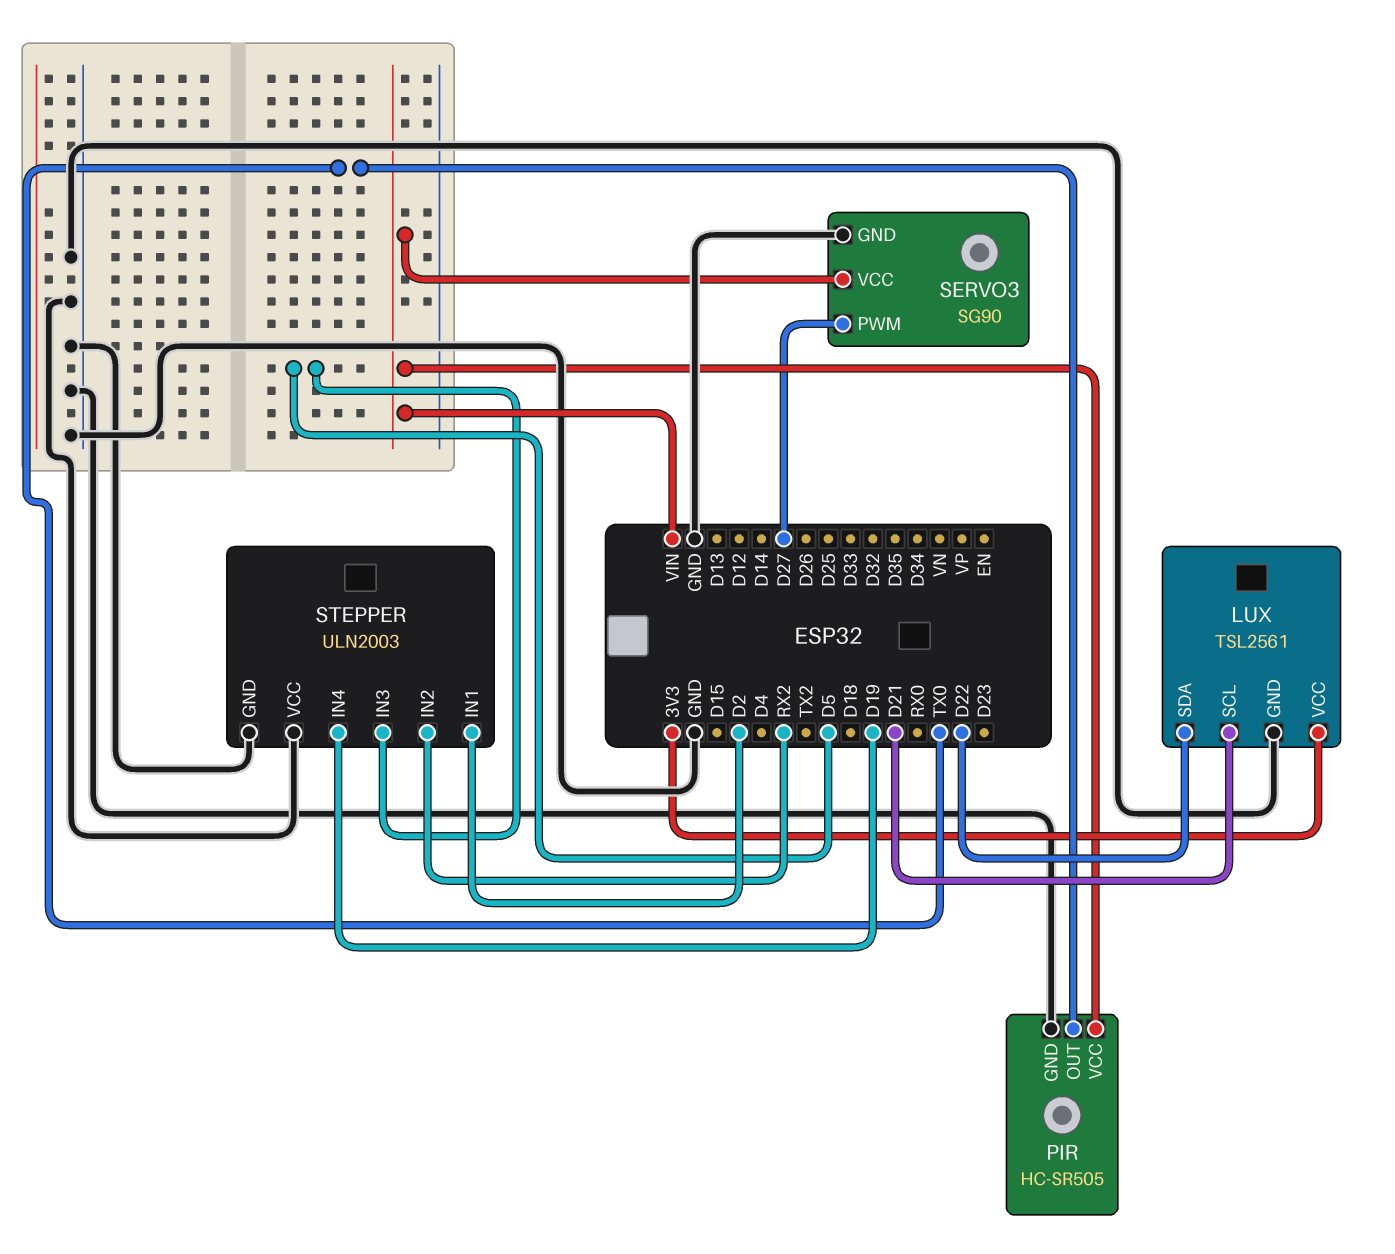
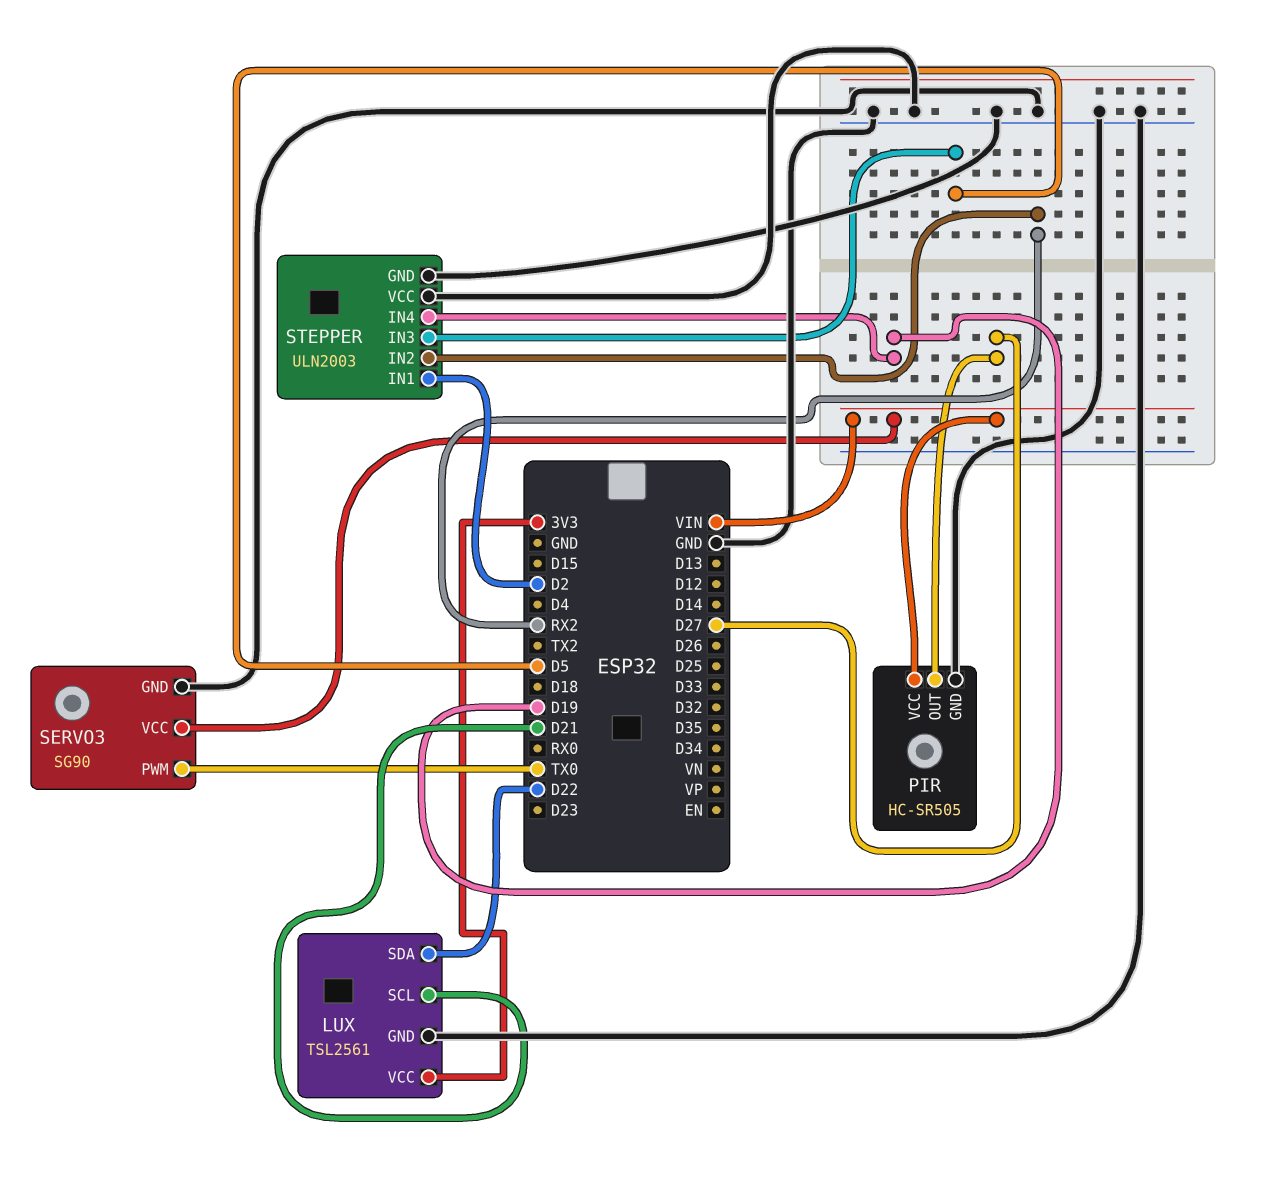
PIR pin OUT: TX0 -> D27
SERVO3 pin PWM: D27 -> TX0

